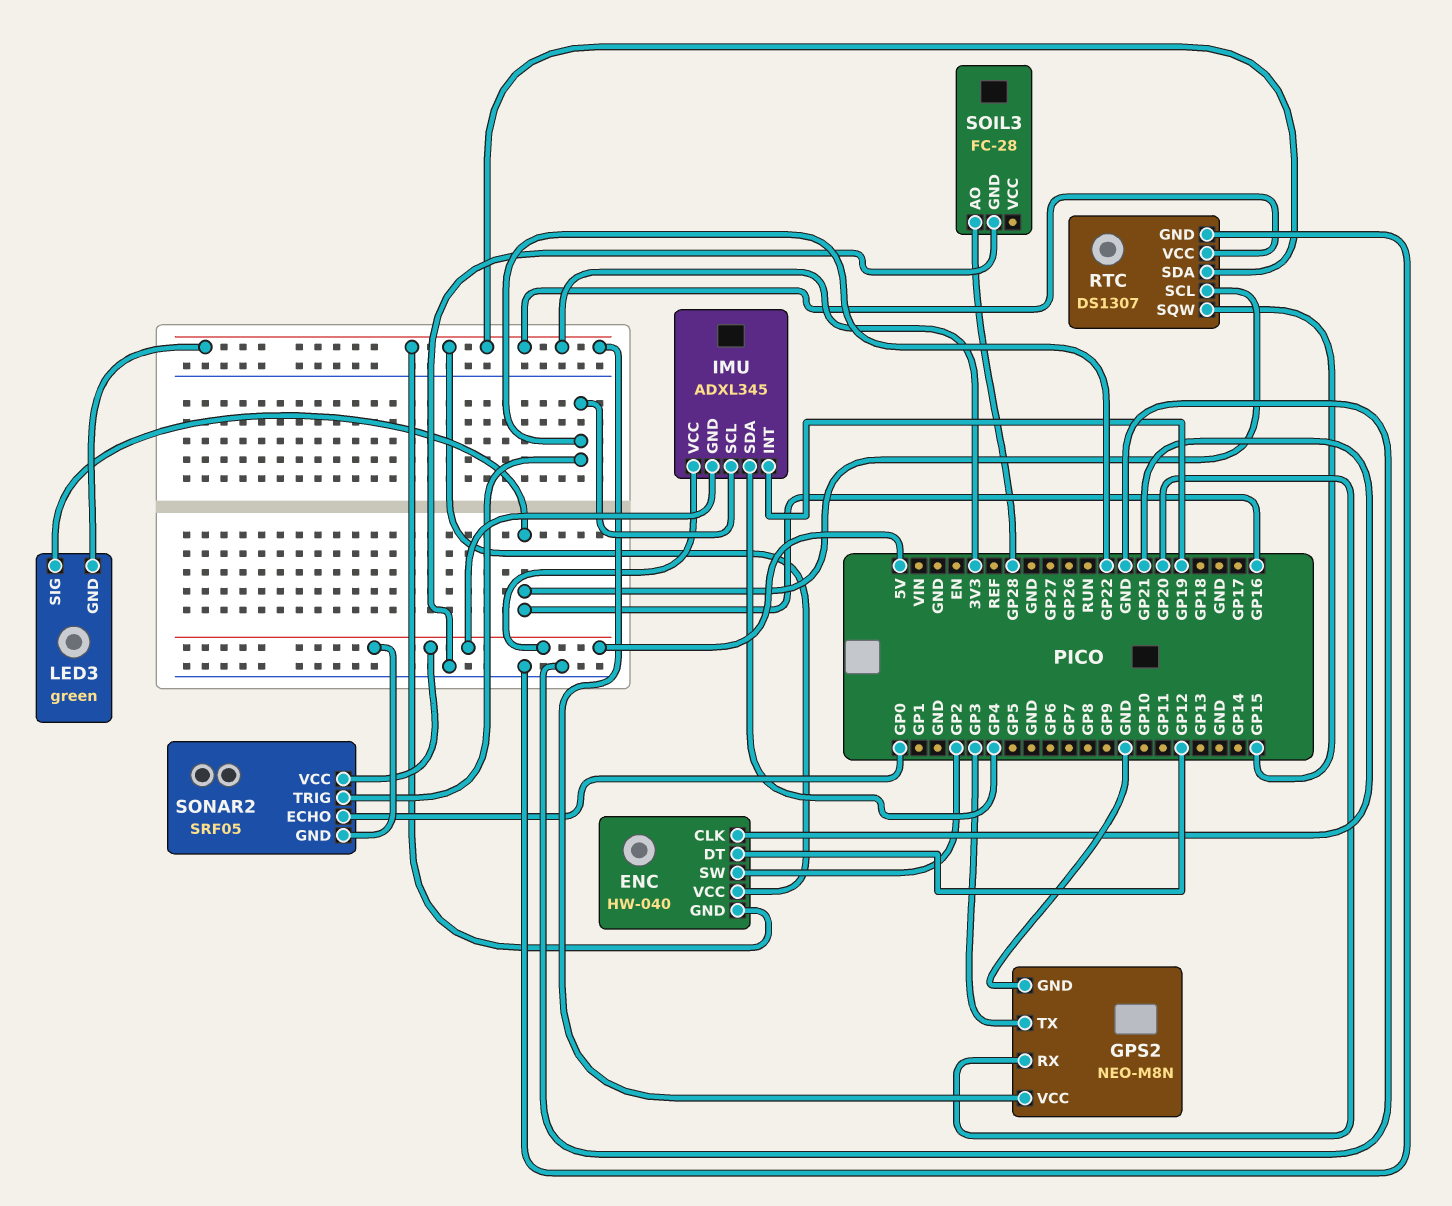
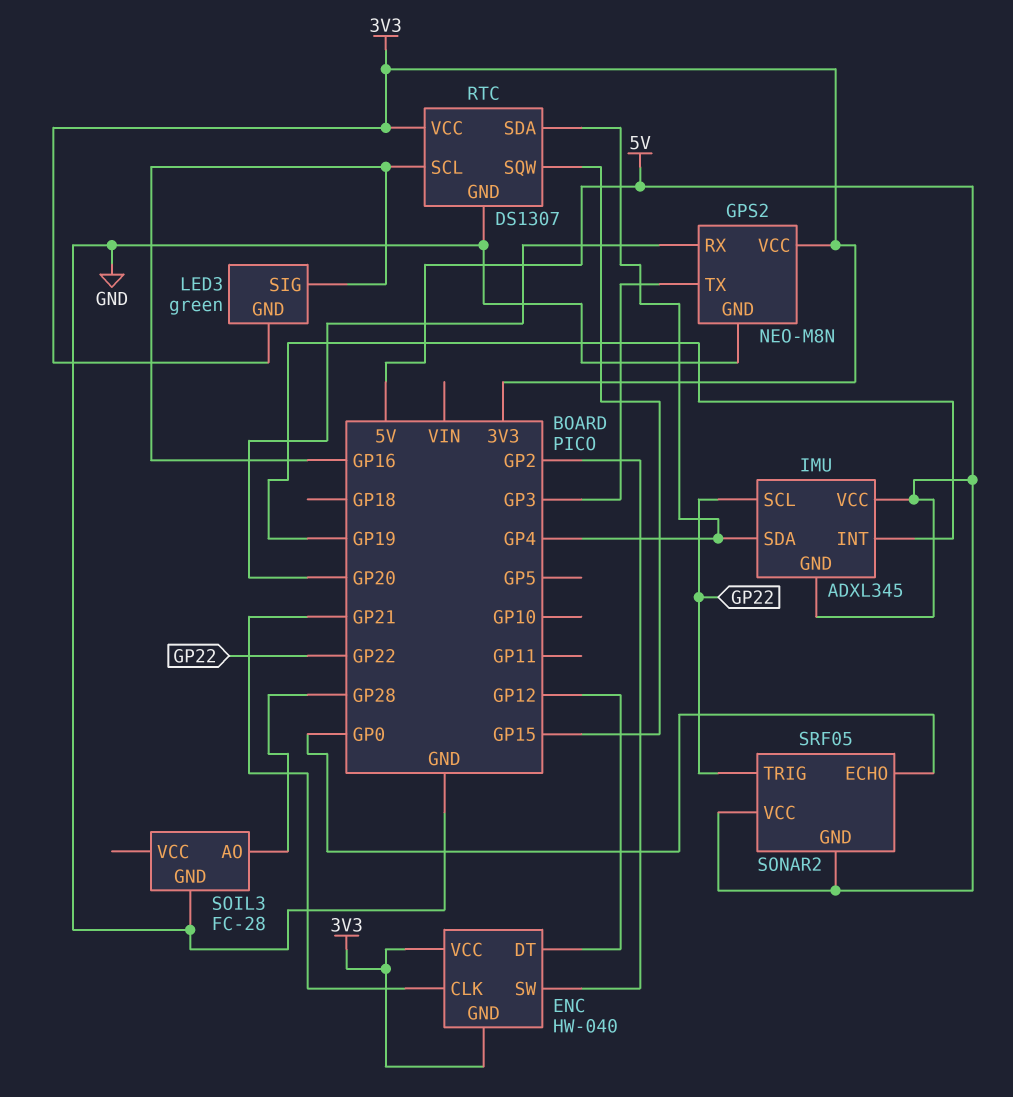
RTC pin SDA: 3V3 -> GP4

